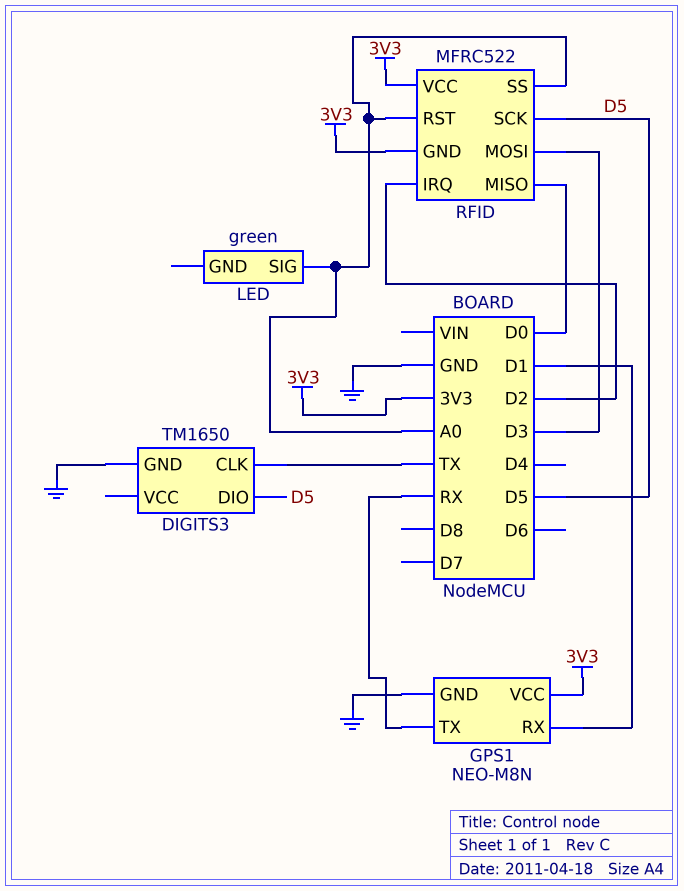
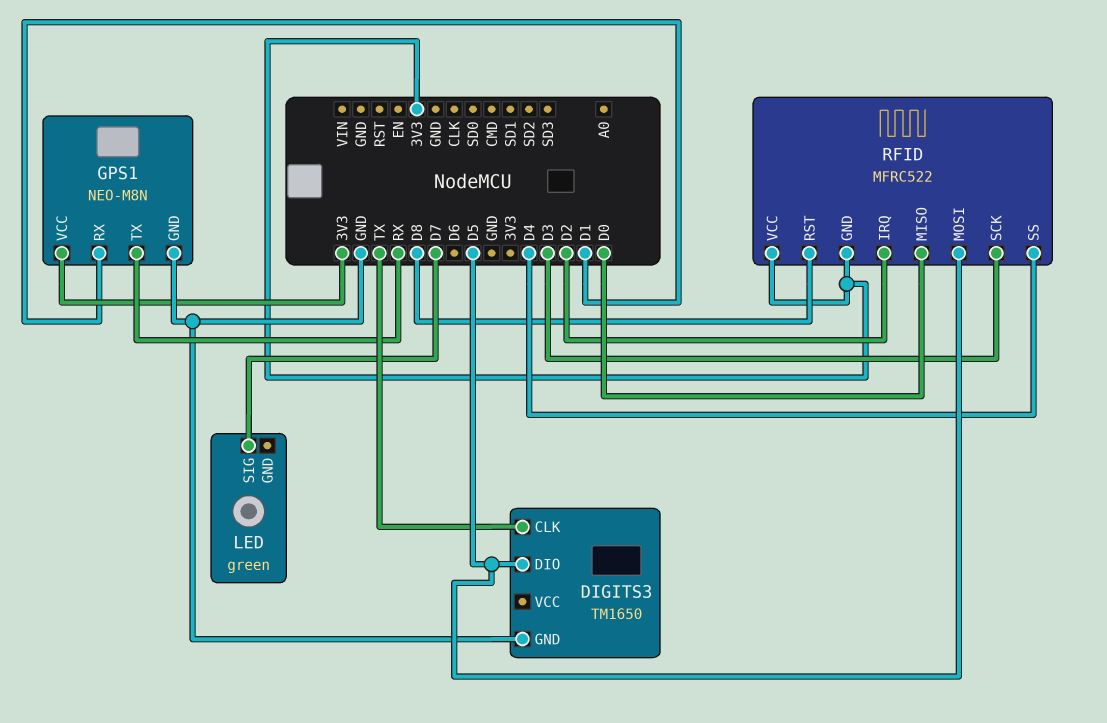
LED pin SIG: A0 -> D7
RFID pin MOSI: D3 -> D5
RFID pin RST: A0 -> D8
RFID pin SCK: D5 -> D3
RFID pin SS: A0 -> D4

